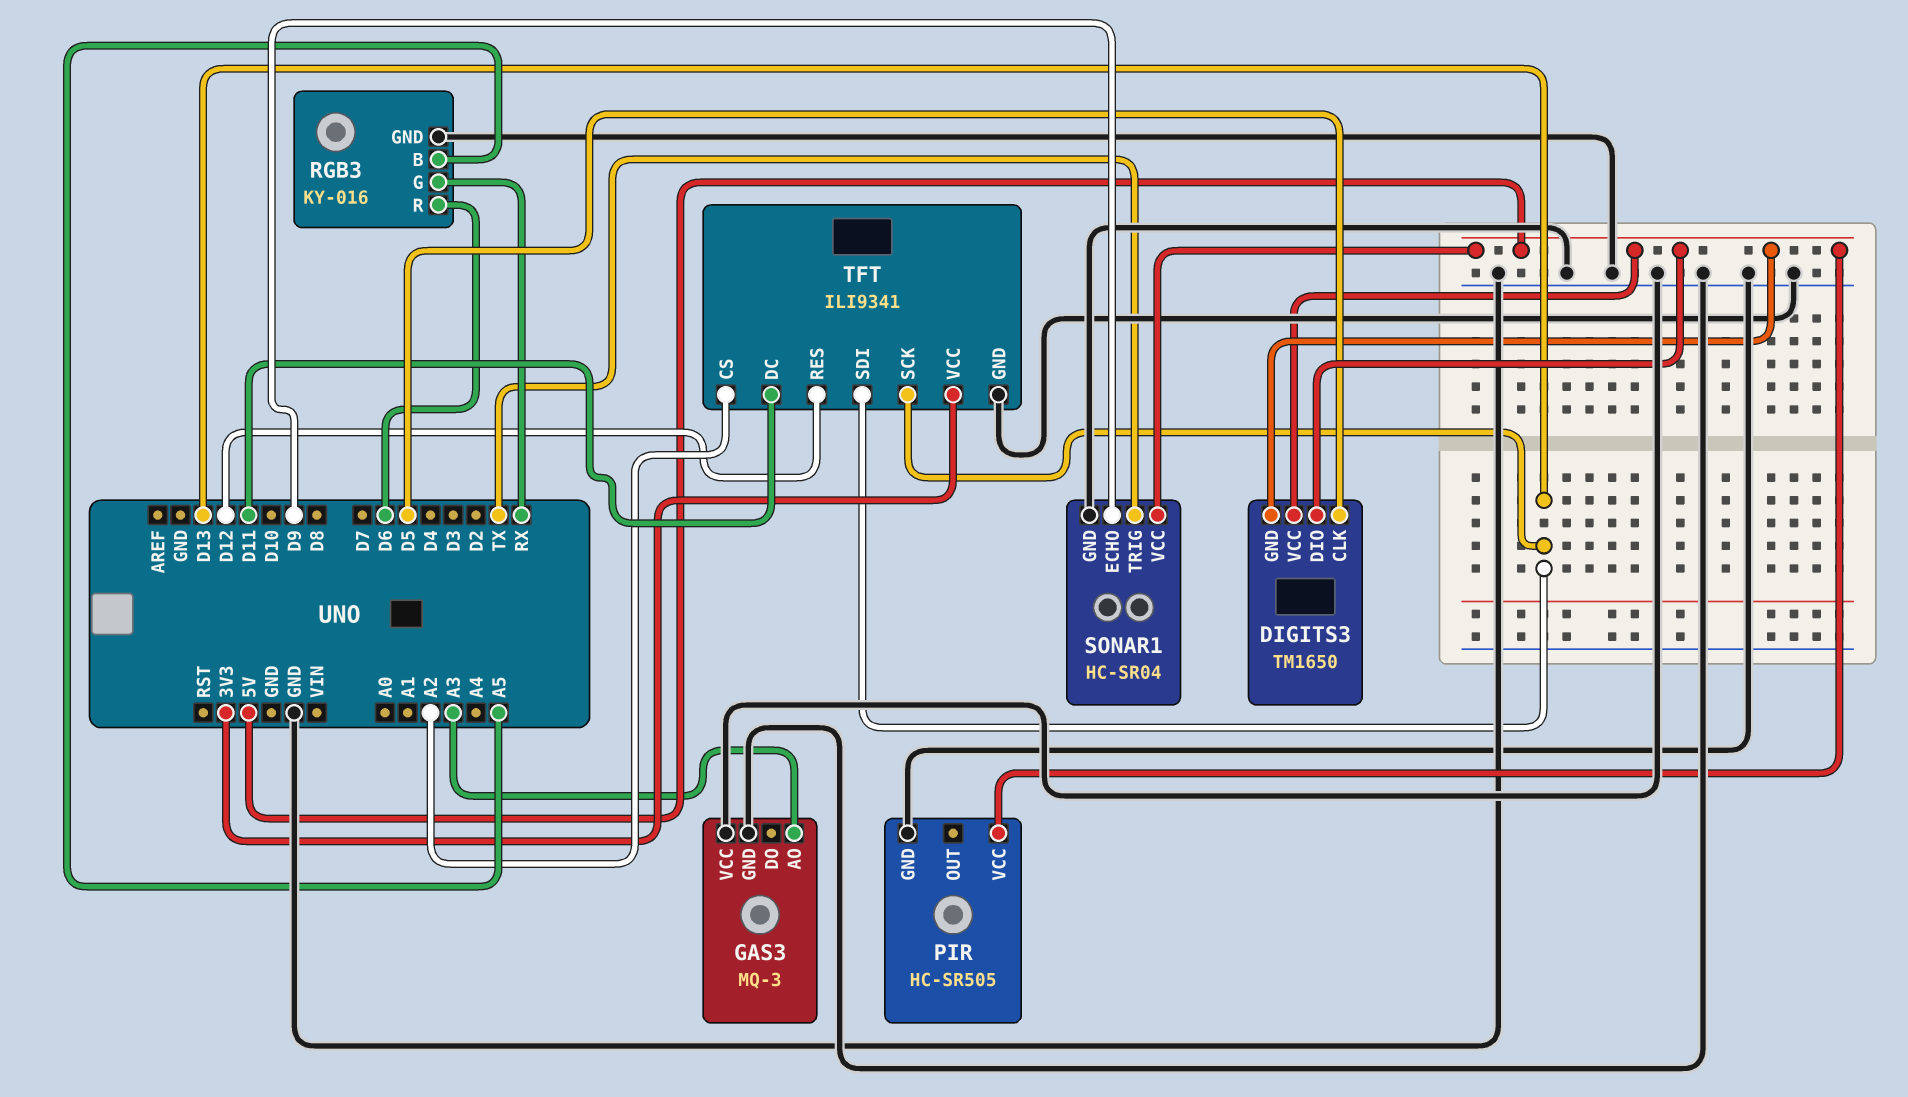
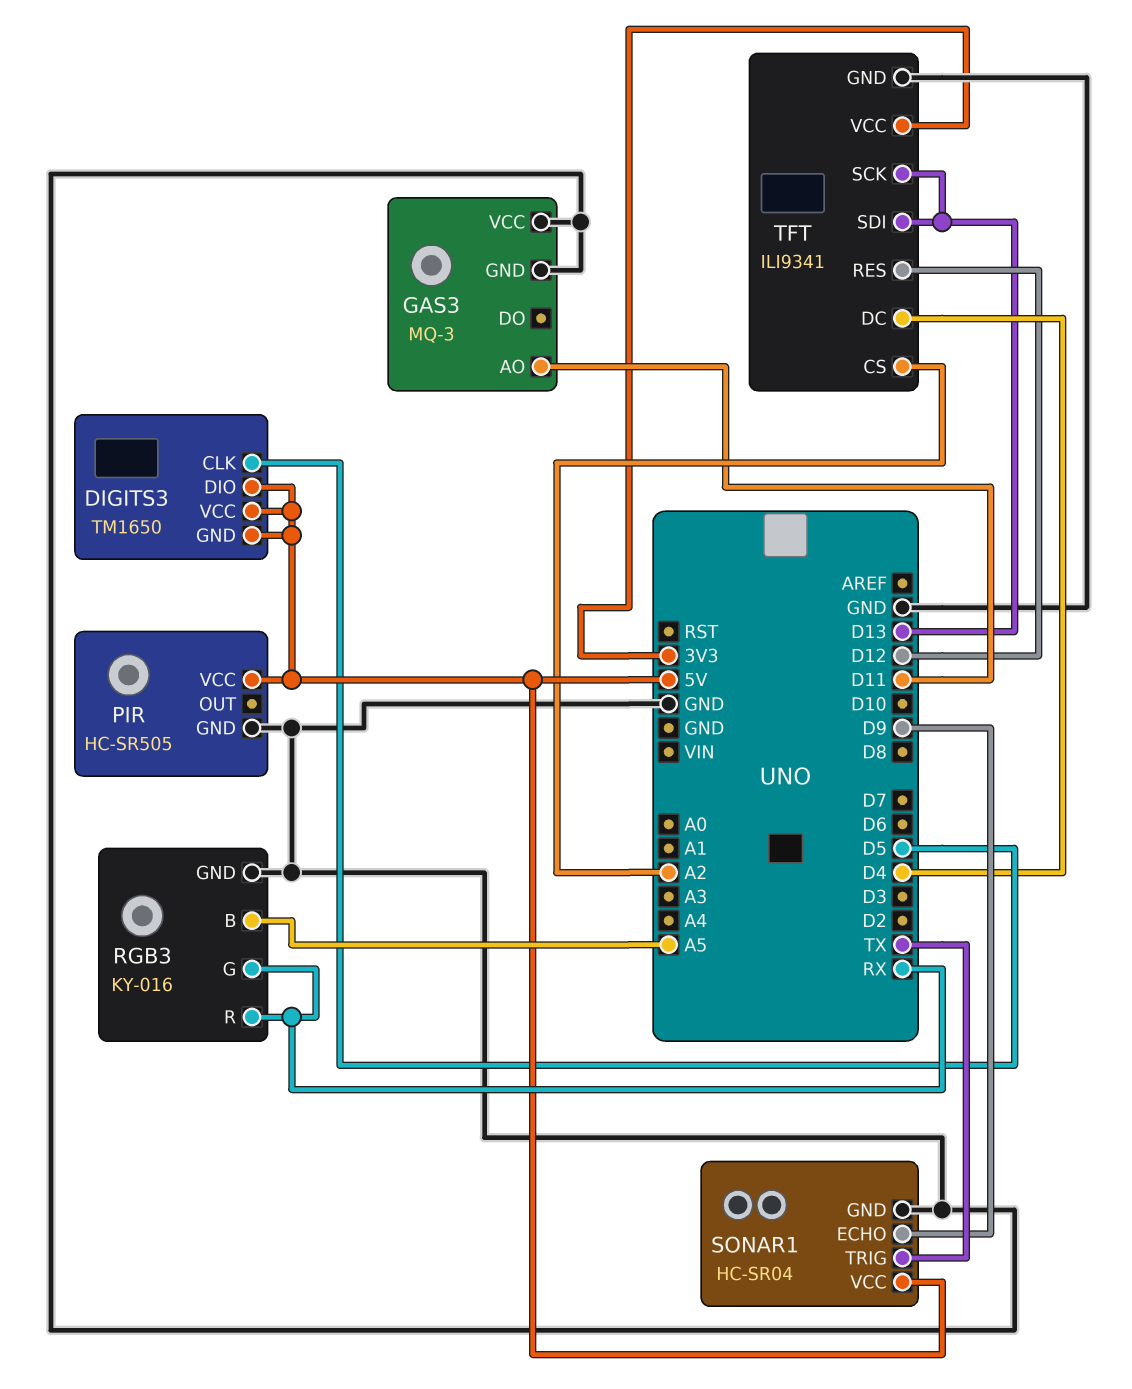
GAS3 pin AO: A3 -> D11
RGB3 pin R: D6 -> RX
TFT pin DC: D11 -> D4

